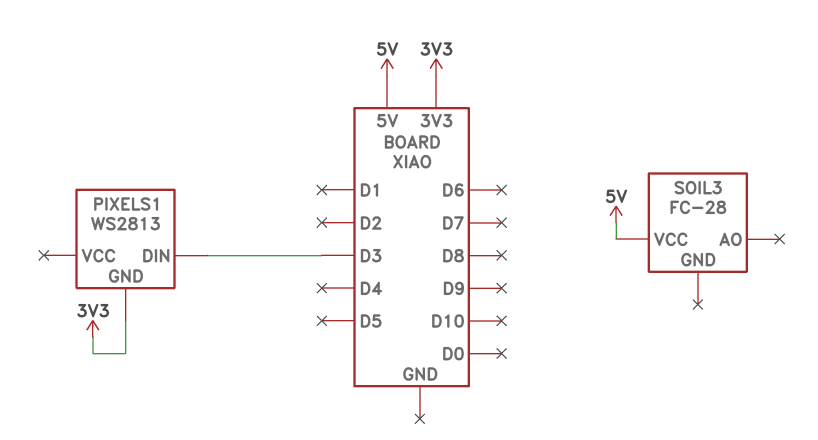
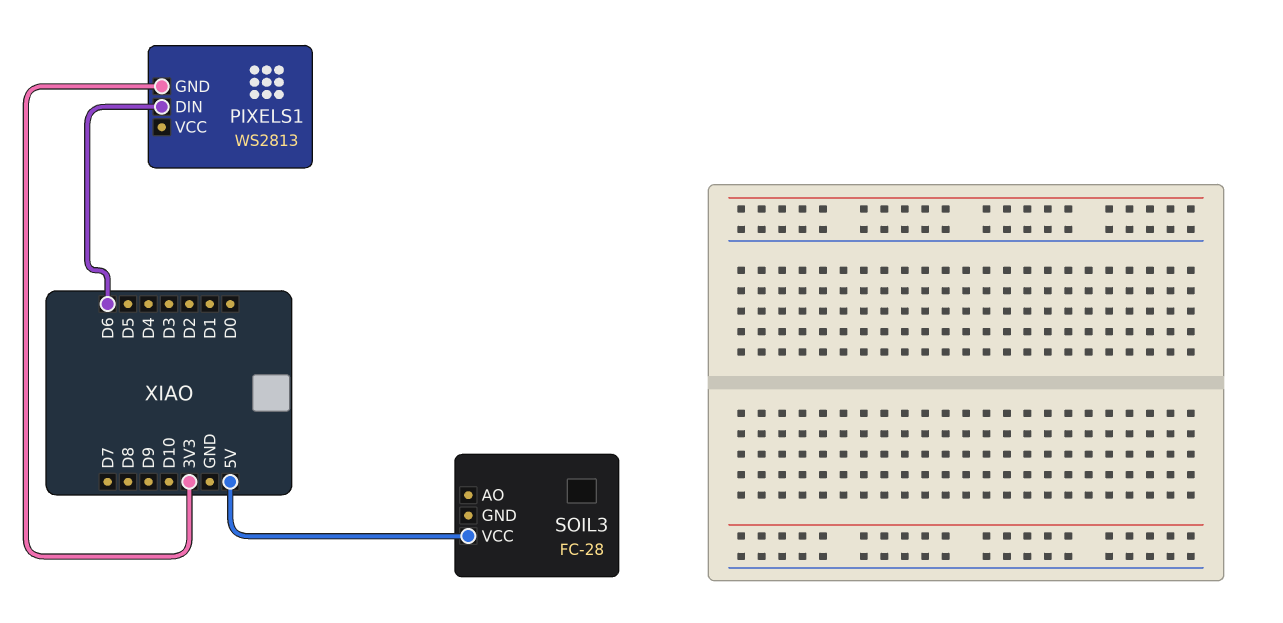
PIXELS1 pin DIN: D3 -> D6

